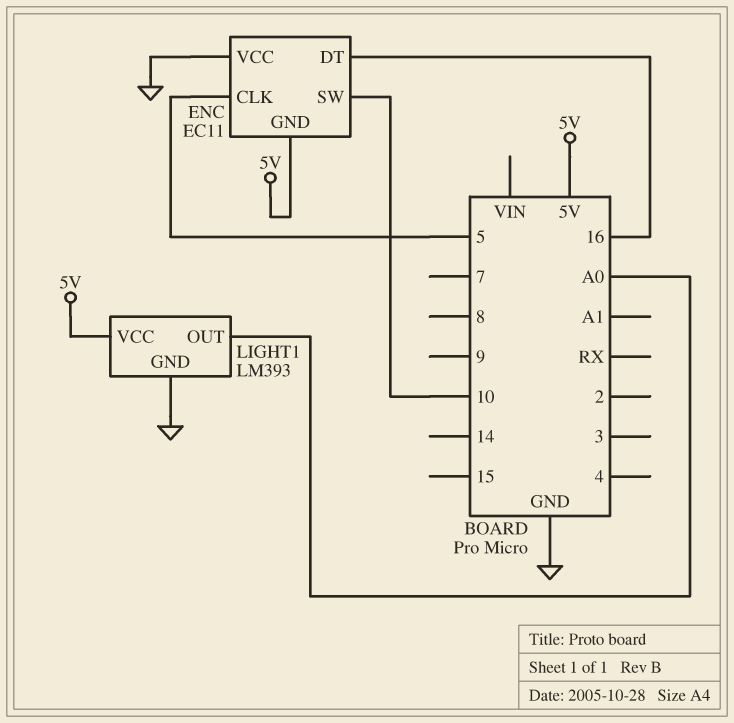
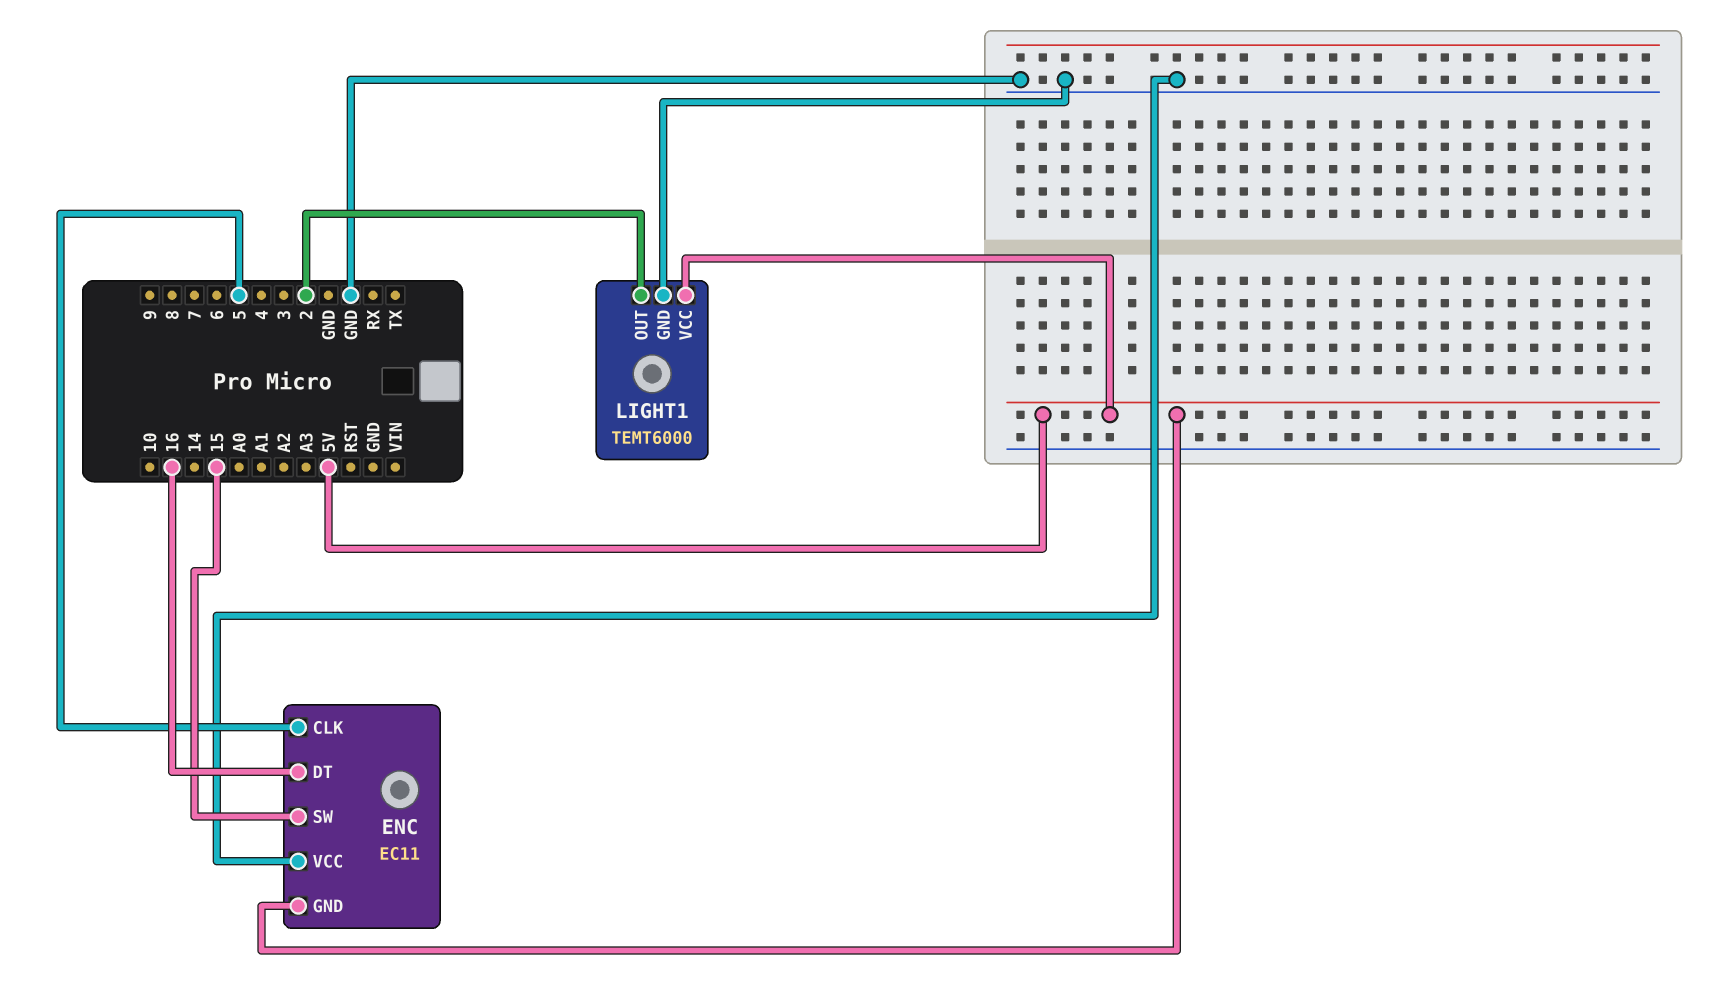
ENC pin SW: 10 -> 15
LIGHT1: LM393 -> TEMT6000
LIGHT1 pin OUT: A0 -> 2

